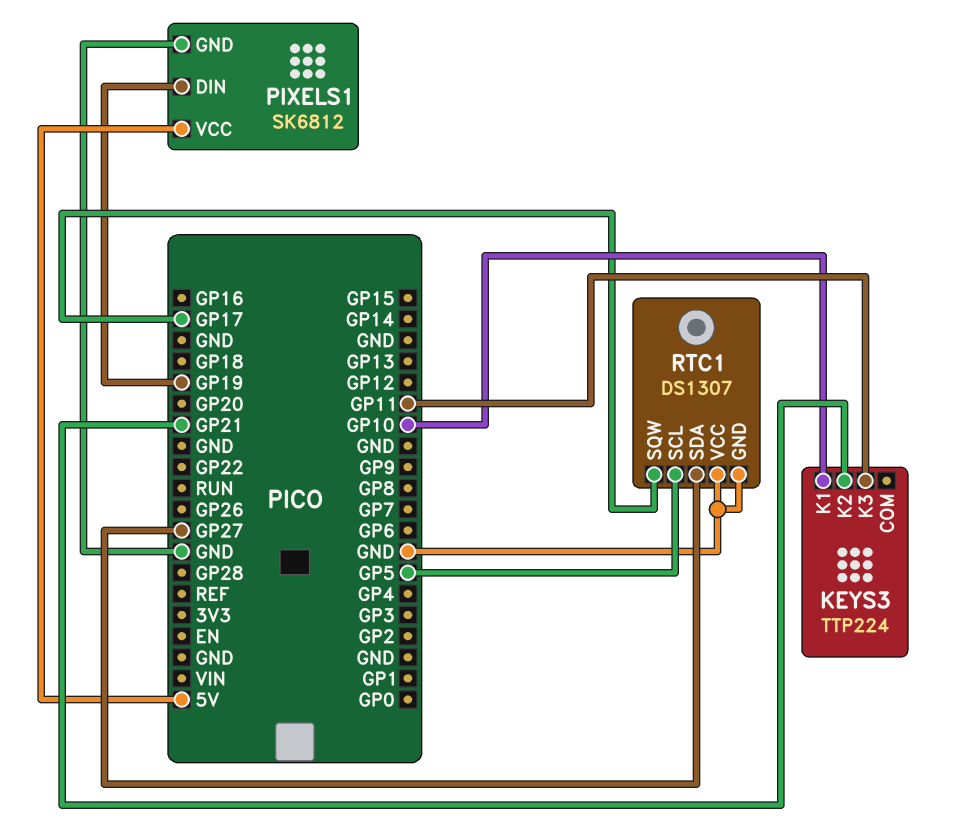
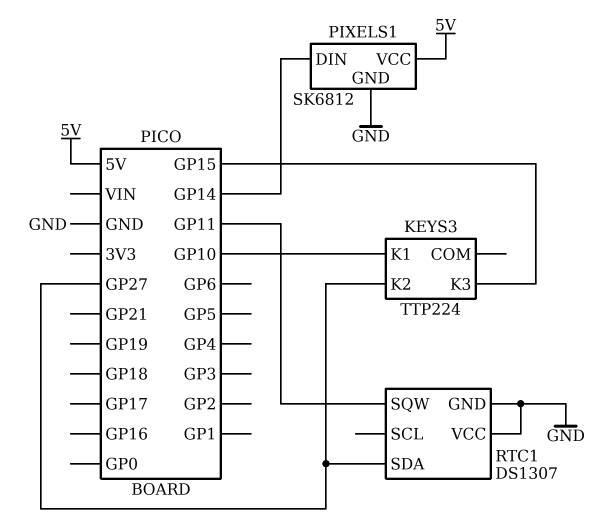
KEYS3 pin K2: GP21 -> GP27
KEYS3 pin K3: GP11 -> GP15
PIXELS1 pin DIN: GP19 -> GP14
RTC1 pin SCL: GP5 -> none
RTC1 pin SQW: GP17 -> GP11

